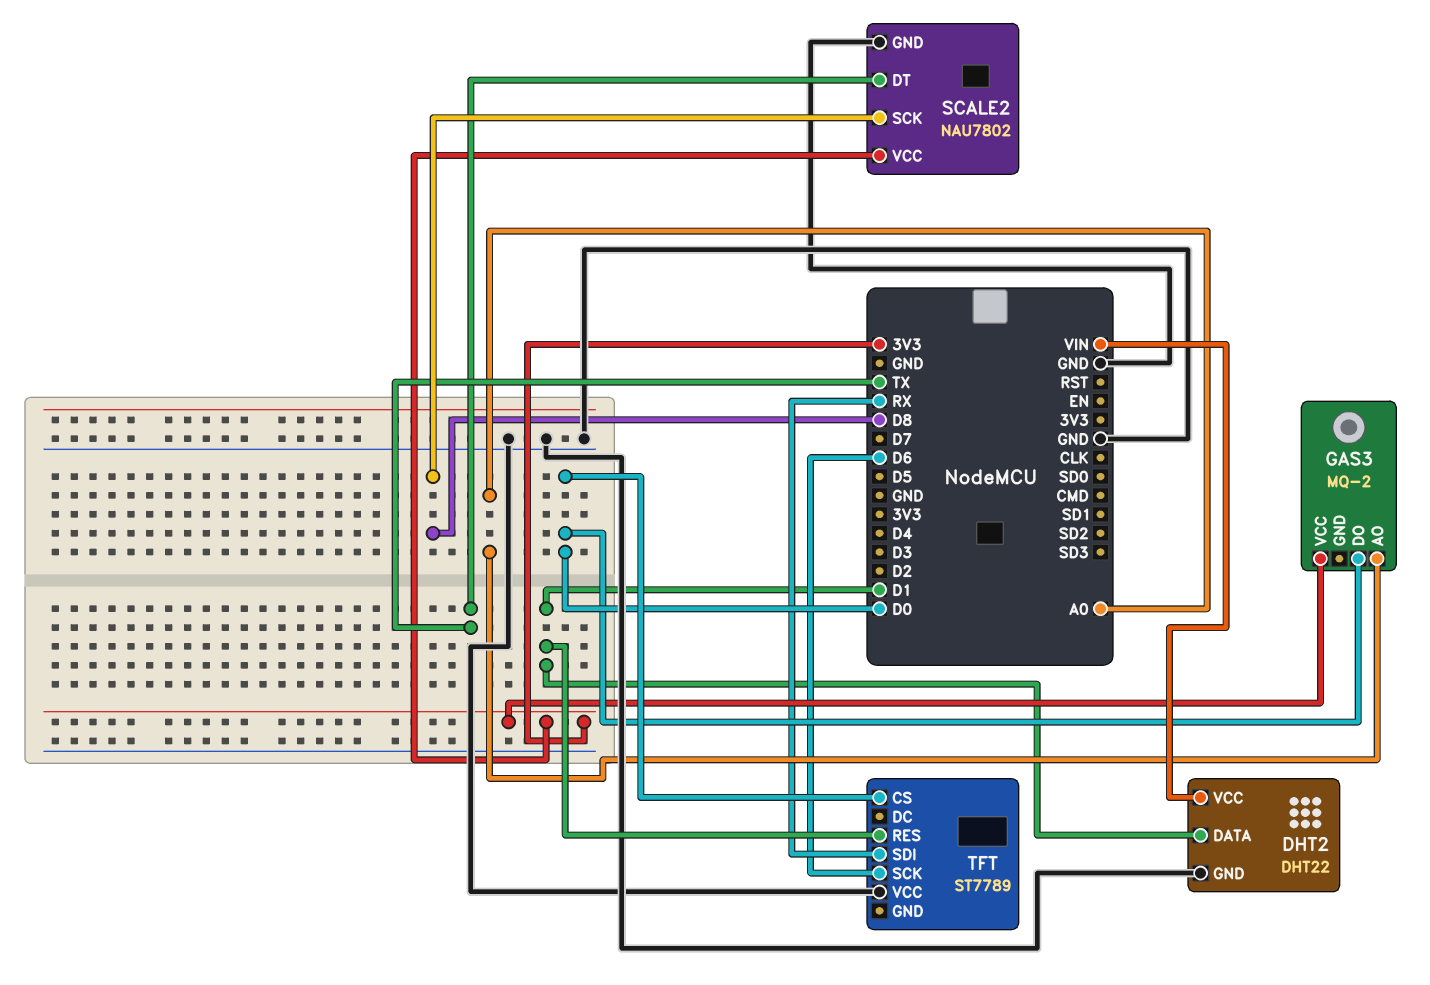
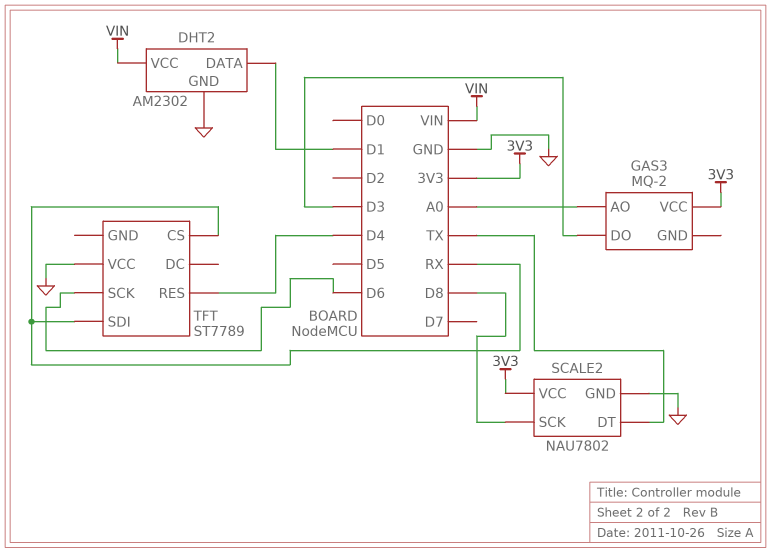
DHT2: DHT22 -> AM2302
GAS3 pin DO: D0 -> D3
TFT pin CS: D0 -> RX
TFT pin RES: D1 -> D4

